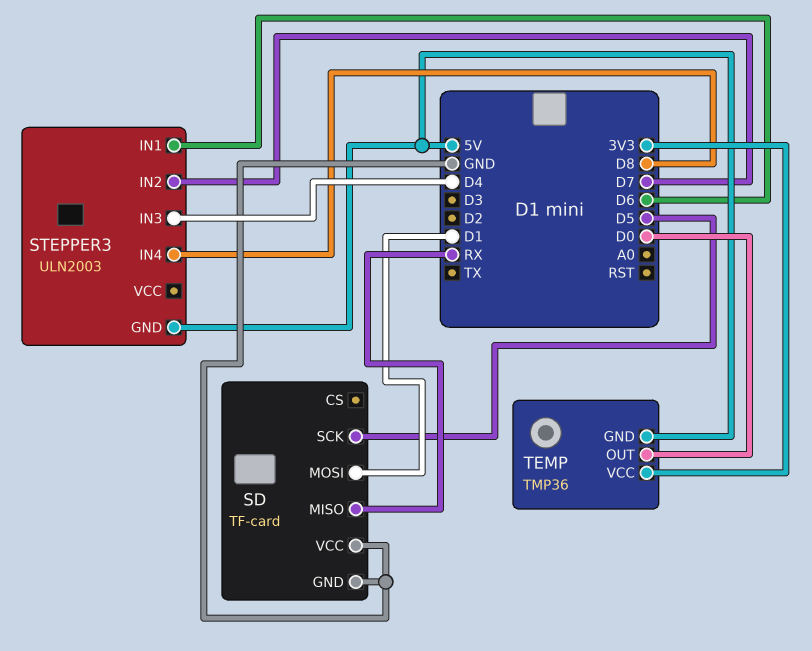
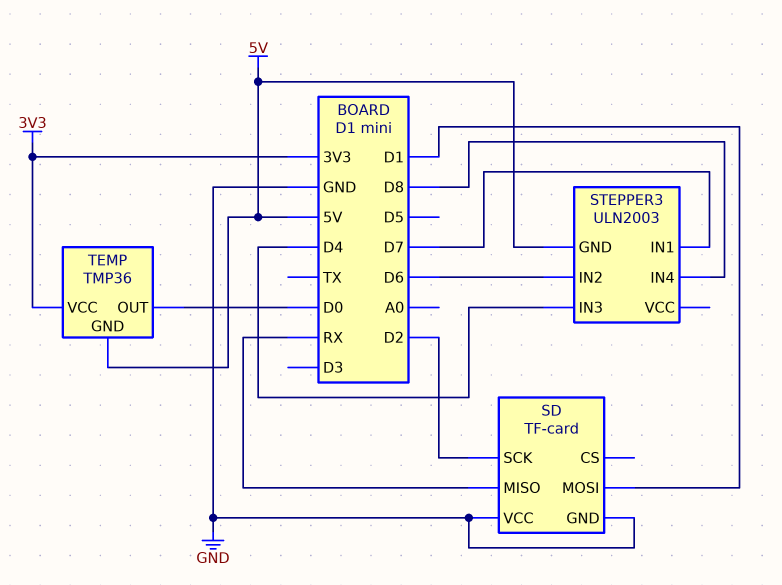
SD pin SCK: D5 -> D2
STEPPER3 pin IN1: D6 -> D7
STEPPER3 pin IN2: D7 -> D6

